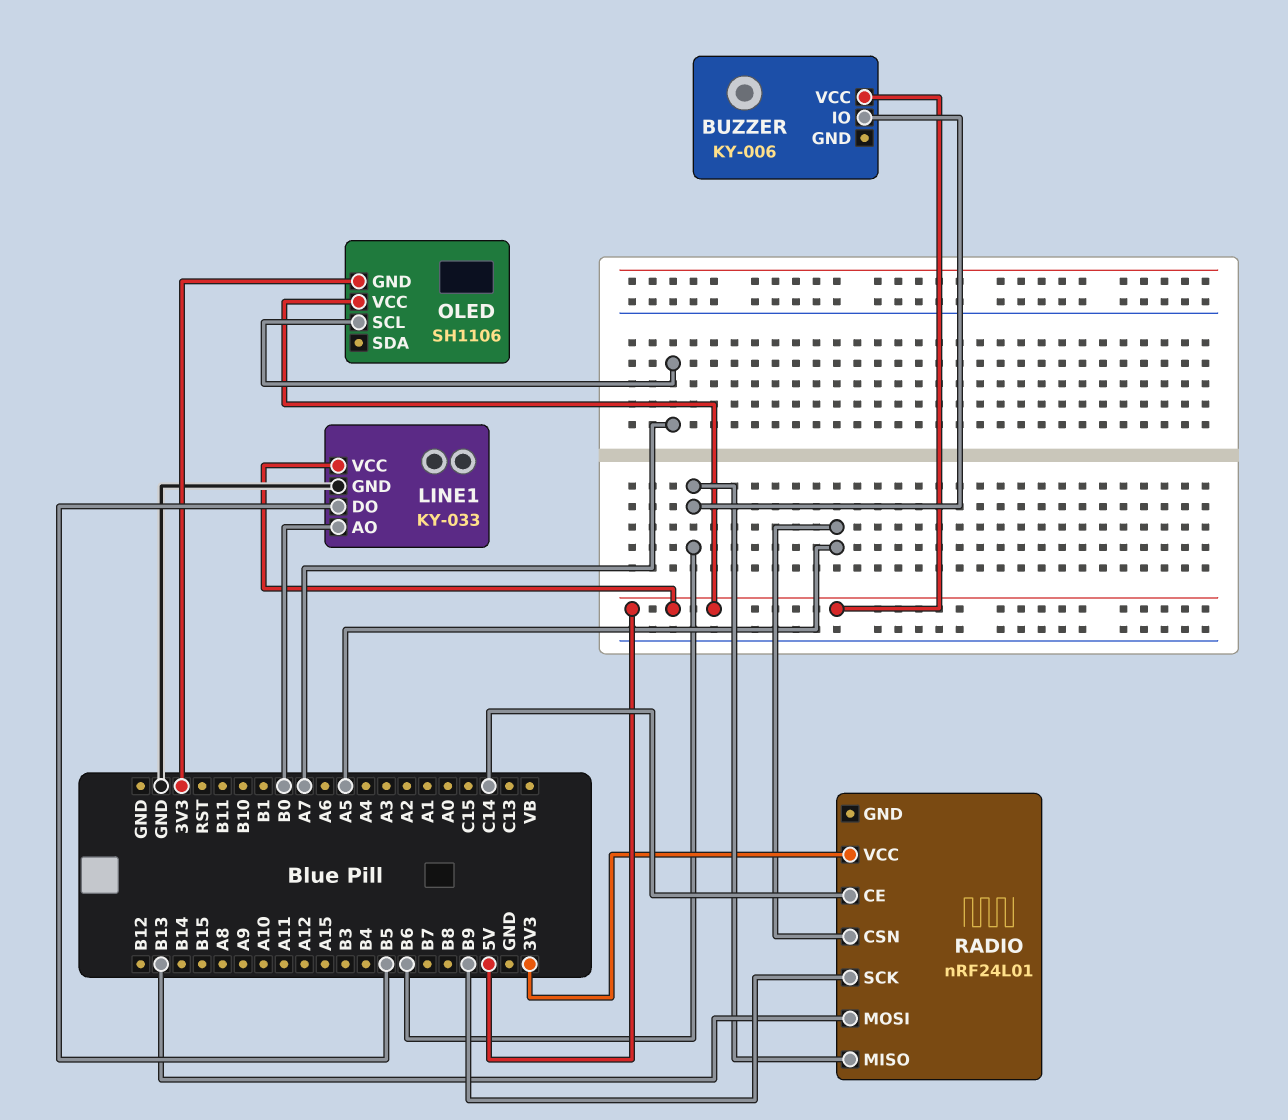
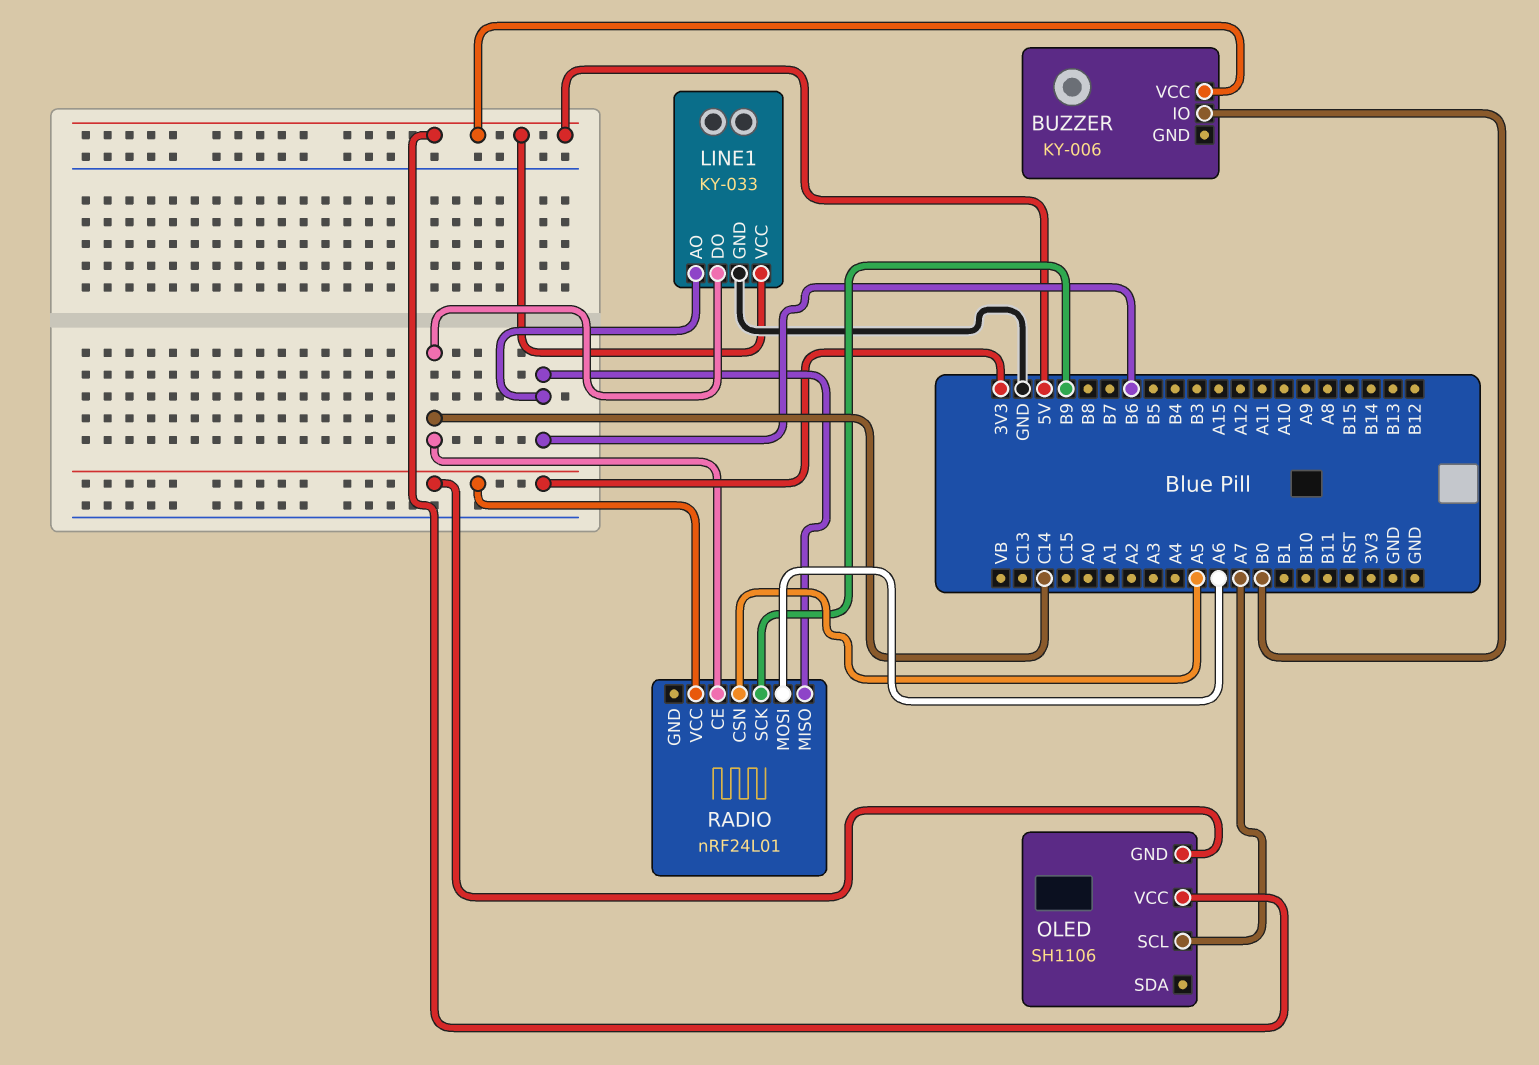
BUZZER pin IO: B6 -> B0
LINE1 pin AO: B0 -> B6
LINE1 pin DO: B5 -> C14
RADIO pin MOSI: B13 -> A6

